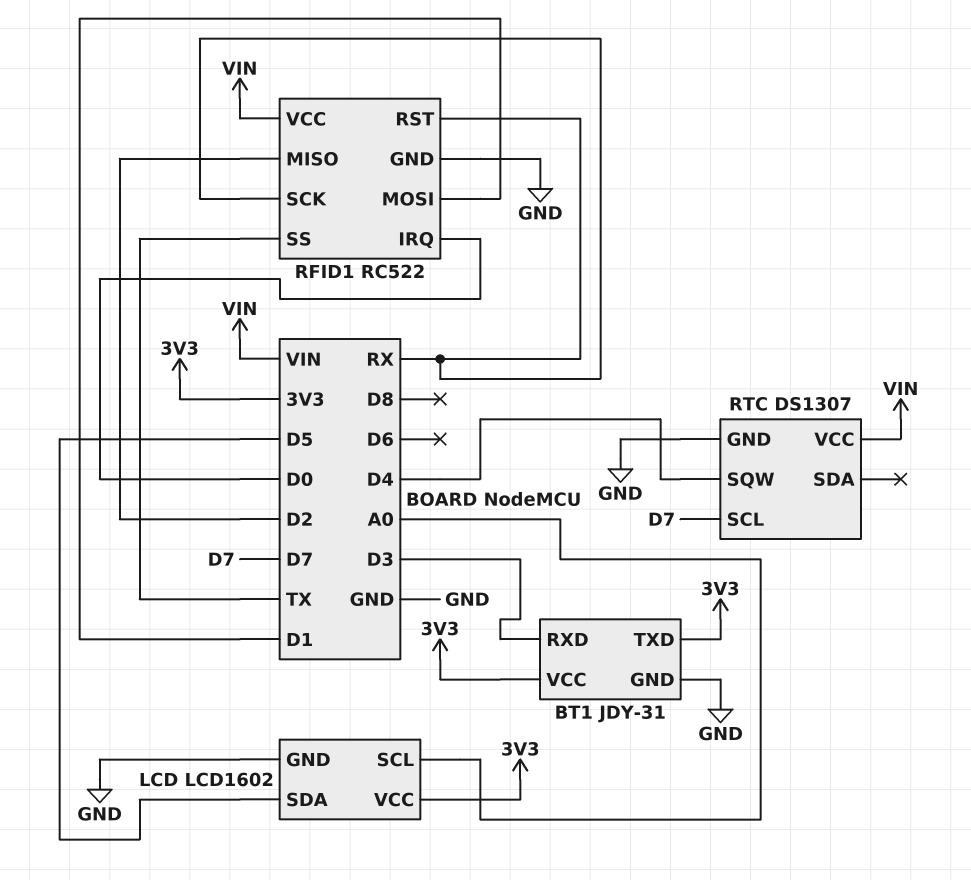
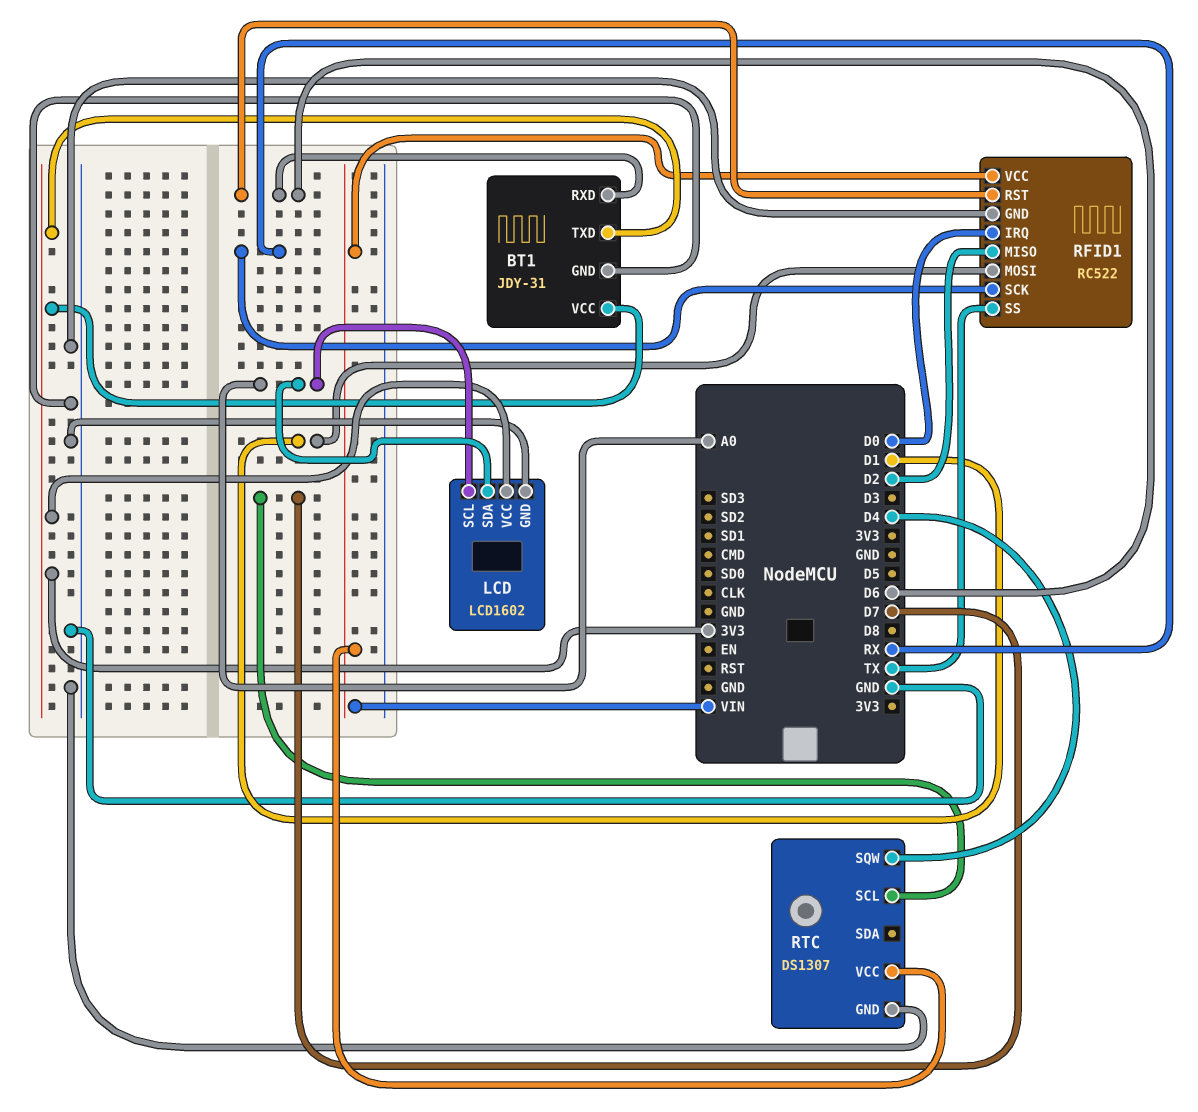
BT1 pin RXD: D3 -> D6
LCD pin SDA: D5 -> A0
RFID1 pin RST: RX -> D6

